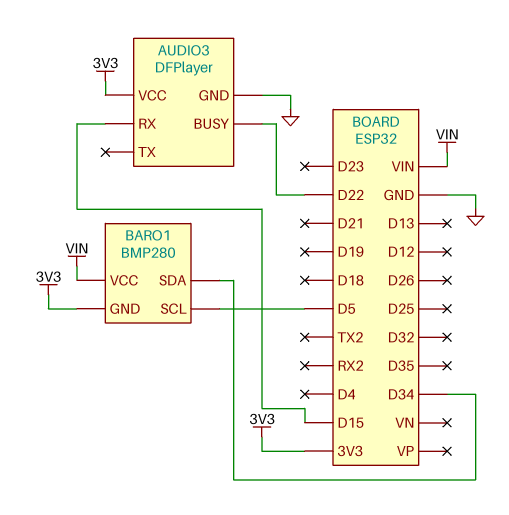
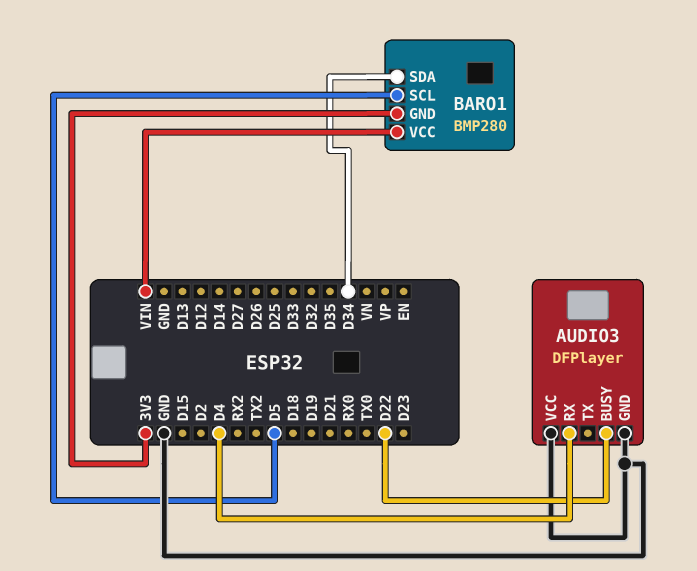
AUDIO3 pin RX: D15 -> D4
AUDIO3 pin VCC: 3V3 -> GND

